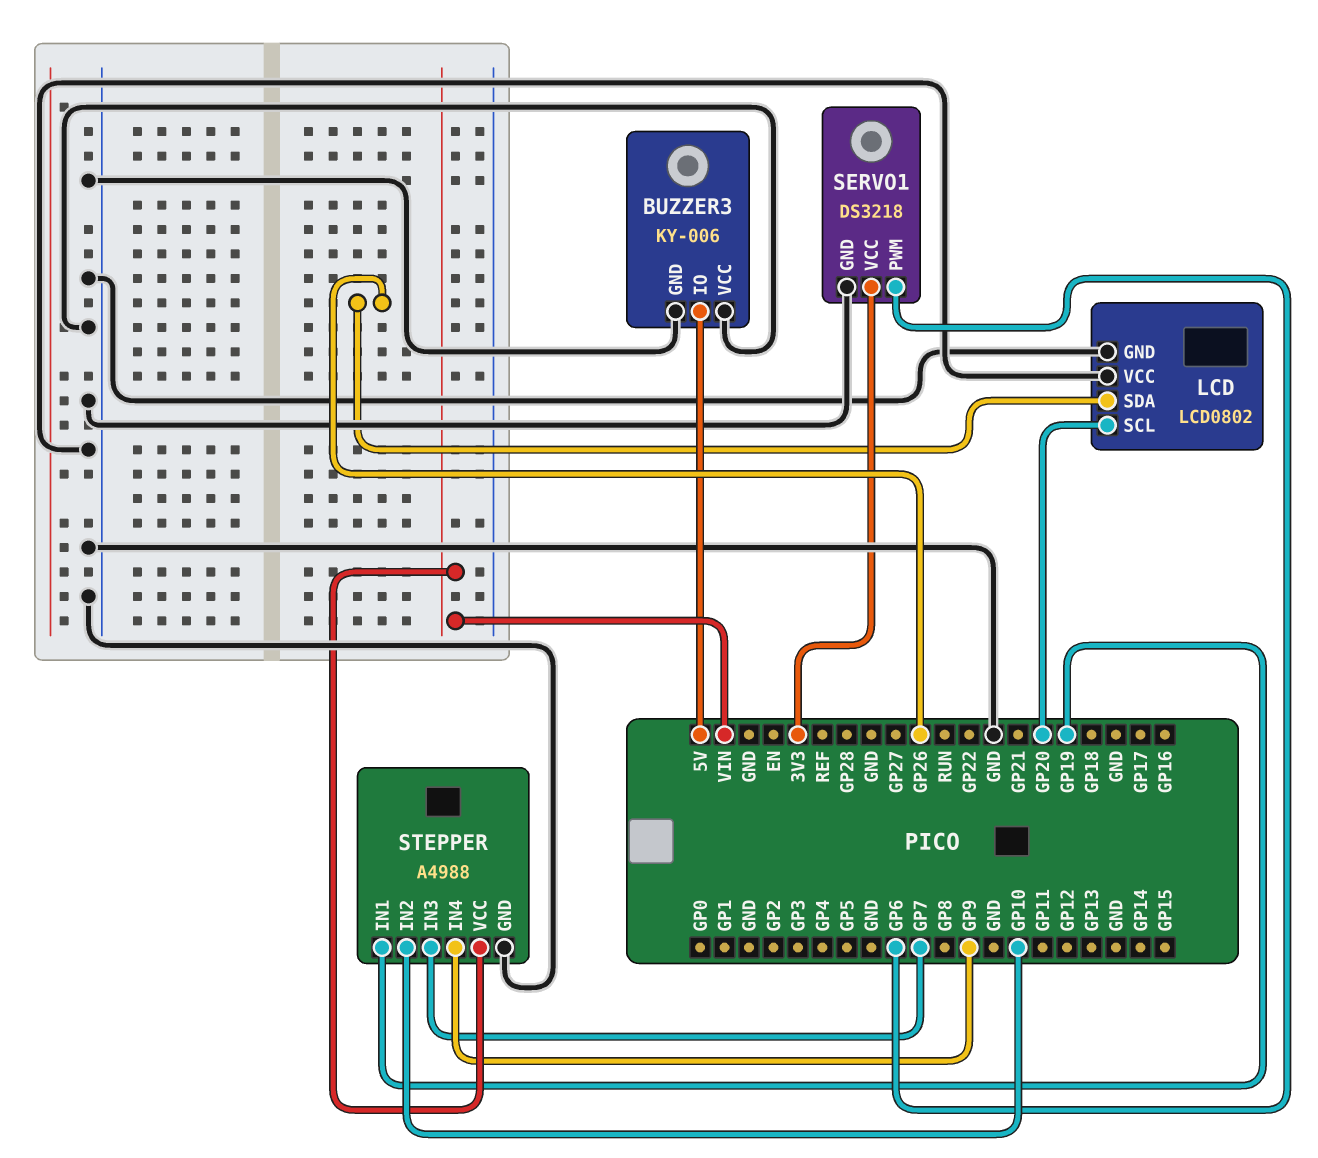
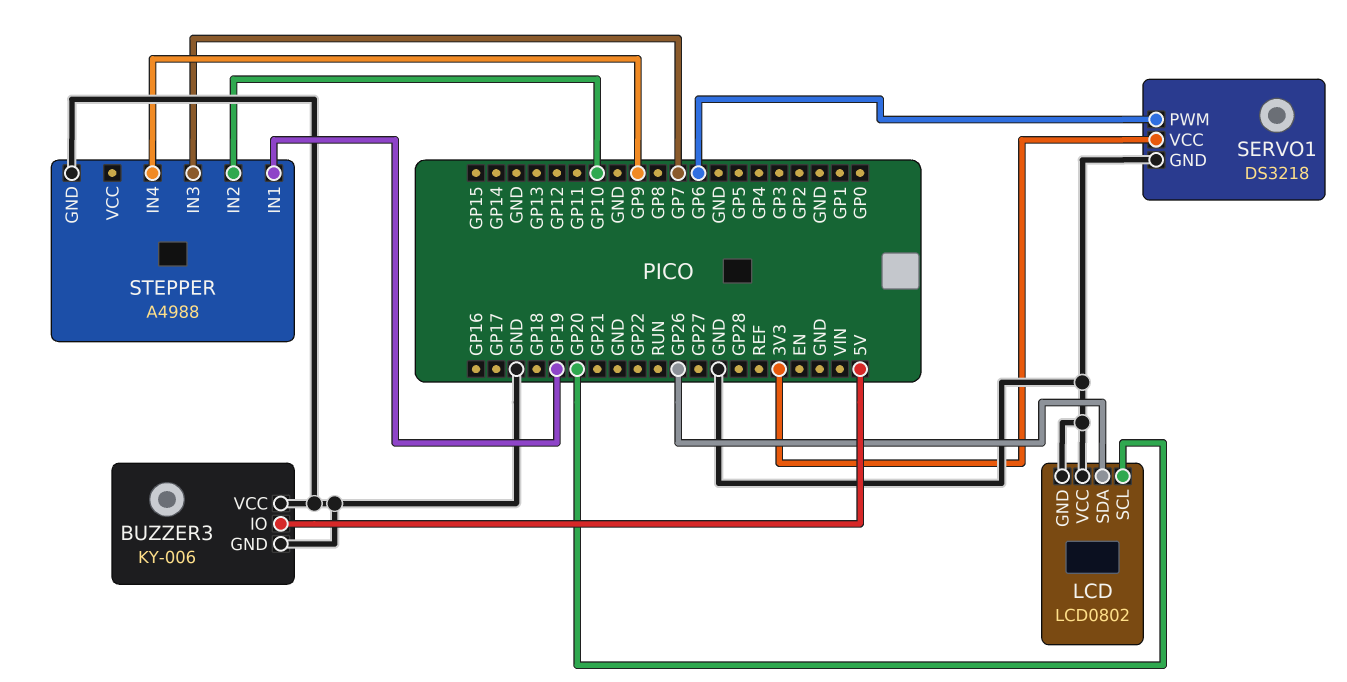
STEPPER pin VCC: VIN -> none

